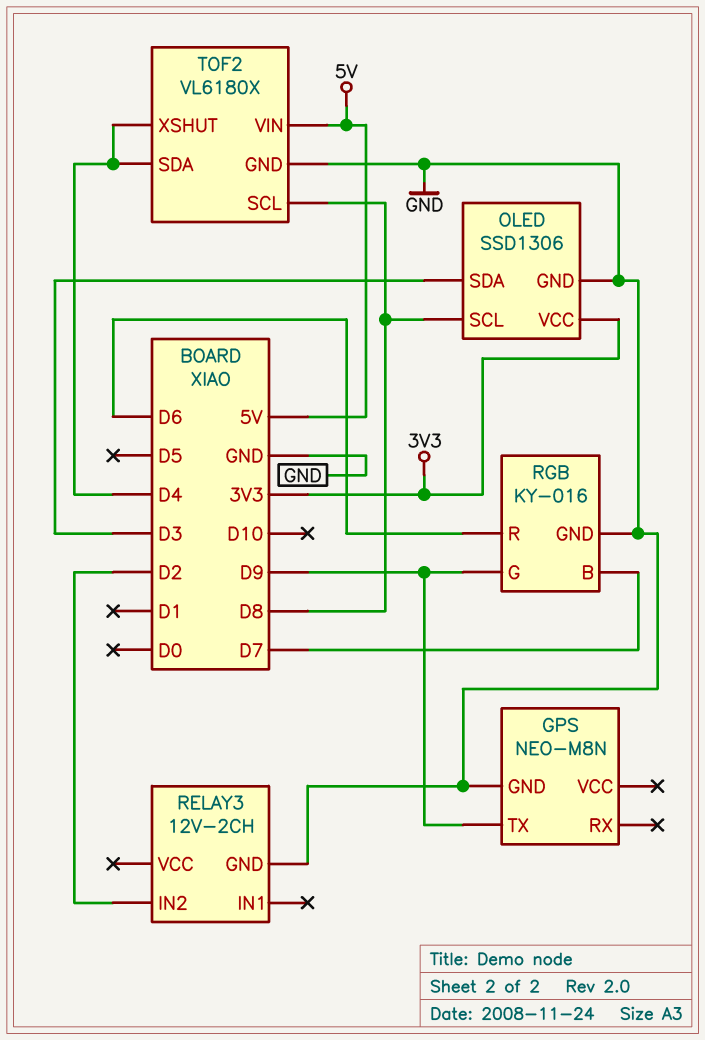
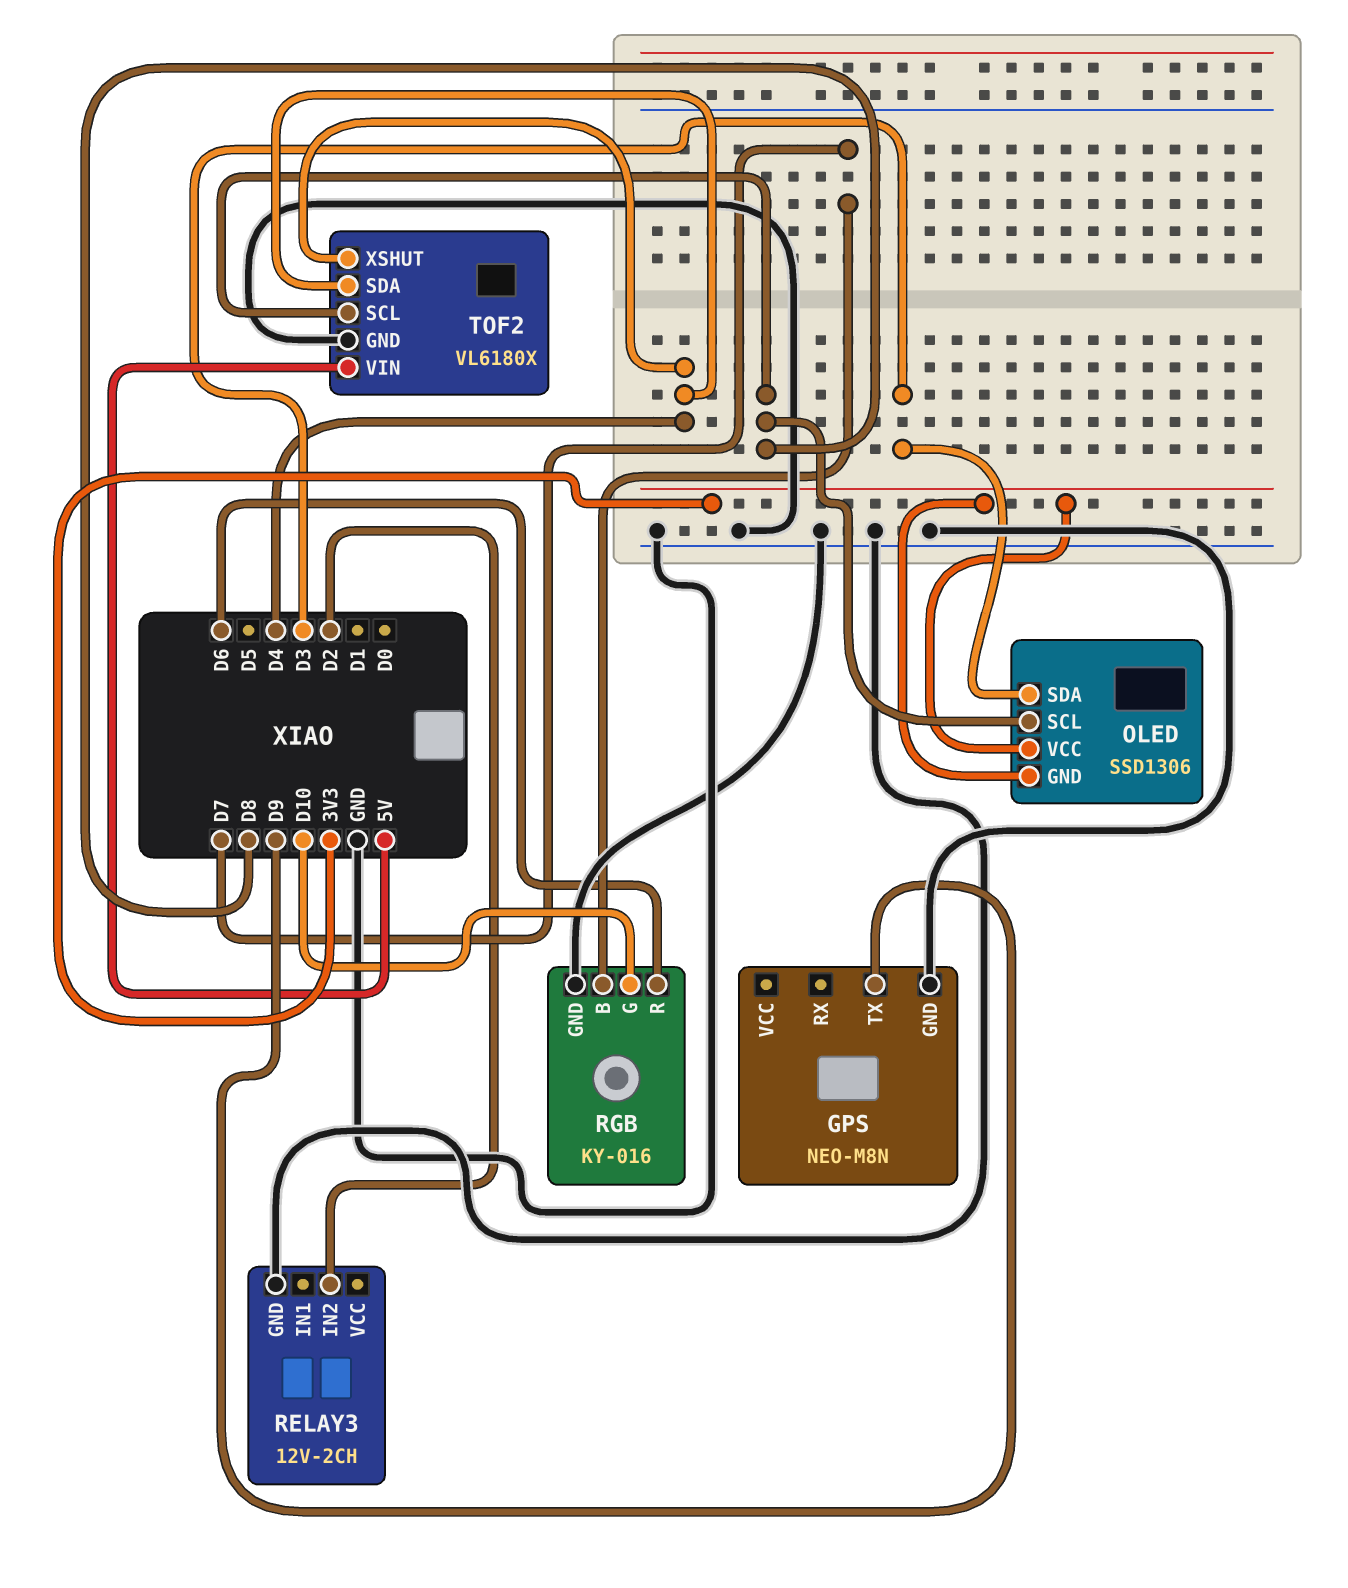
OLED pin GND: GND -> 3V3
RGB pin G: D9 -> D10

